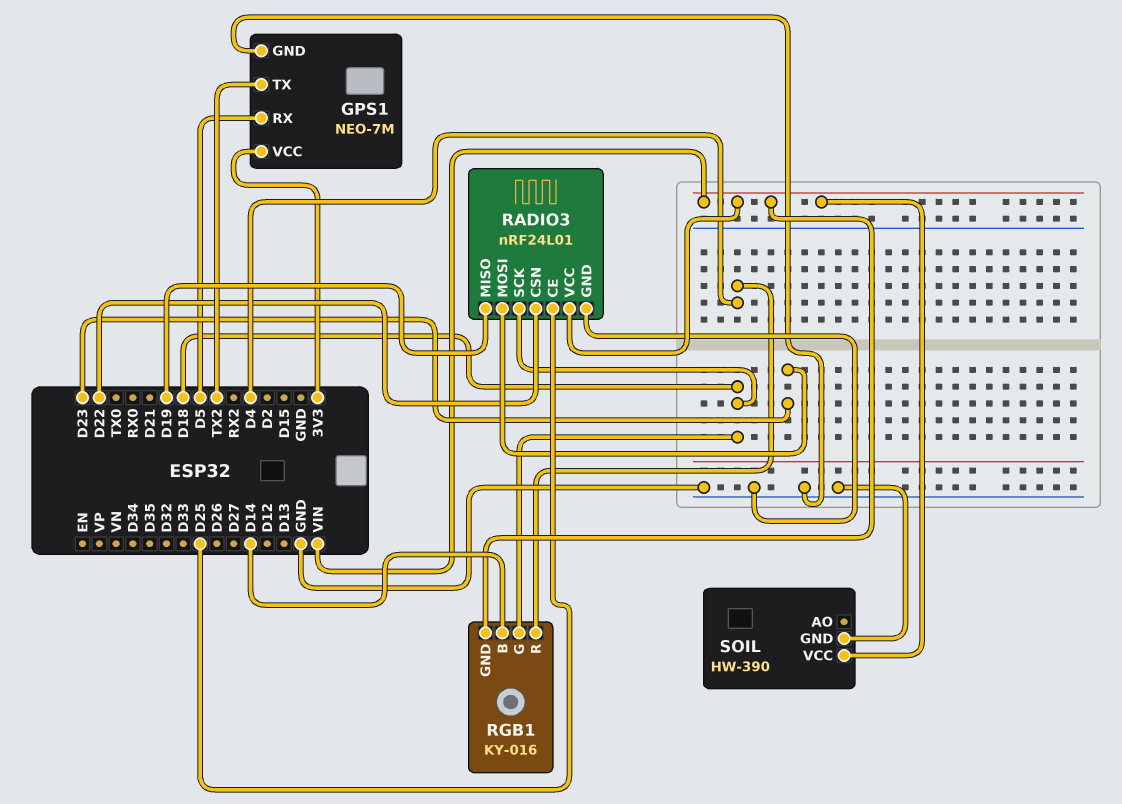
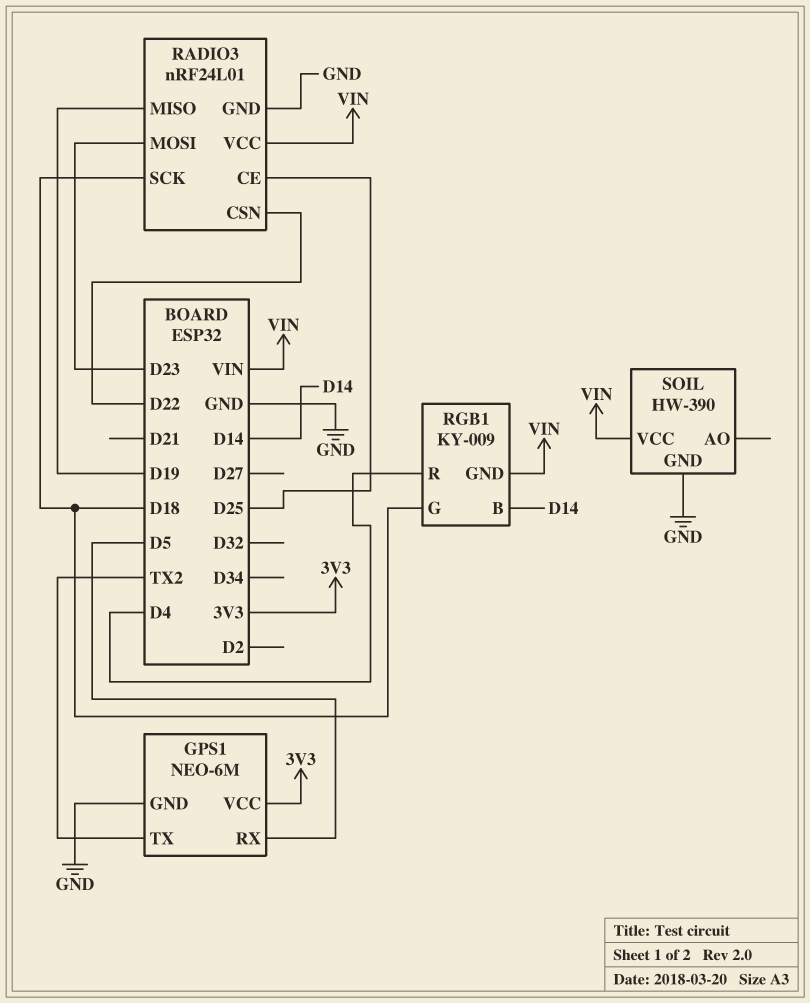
GPS1: NEO-7M -> NEO-6M
RGB1: KY-016 -> KY-009

